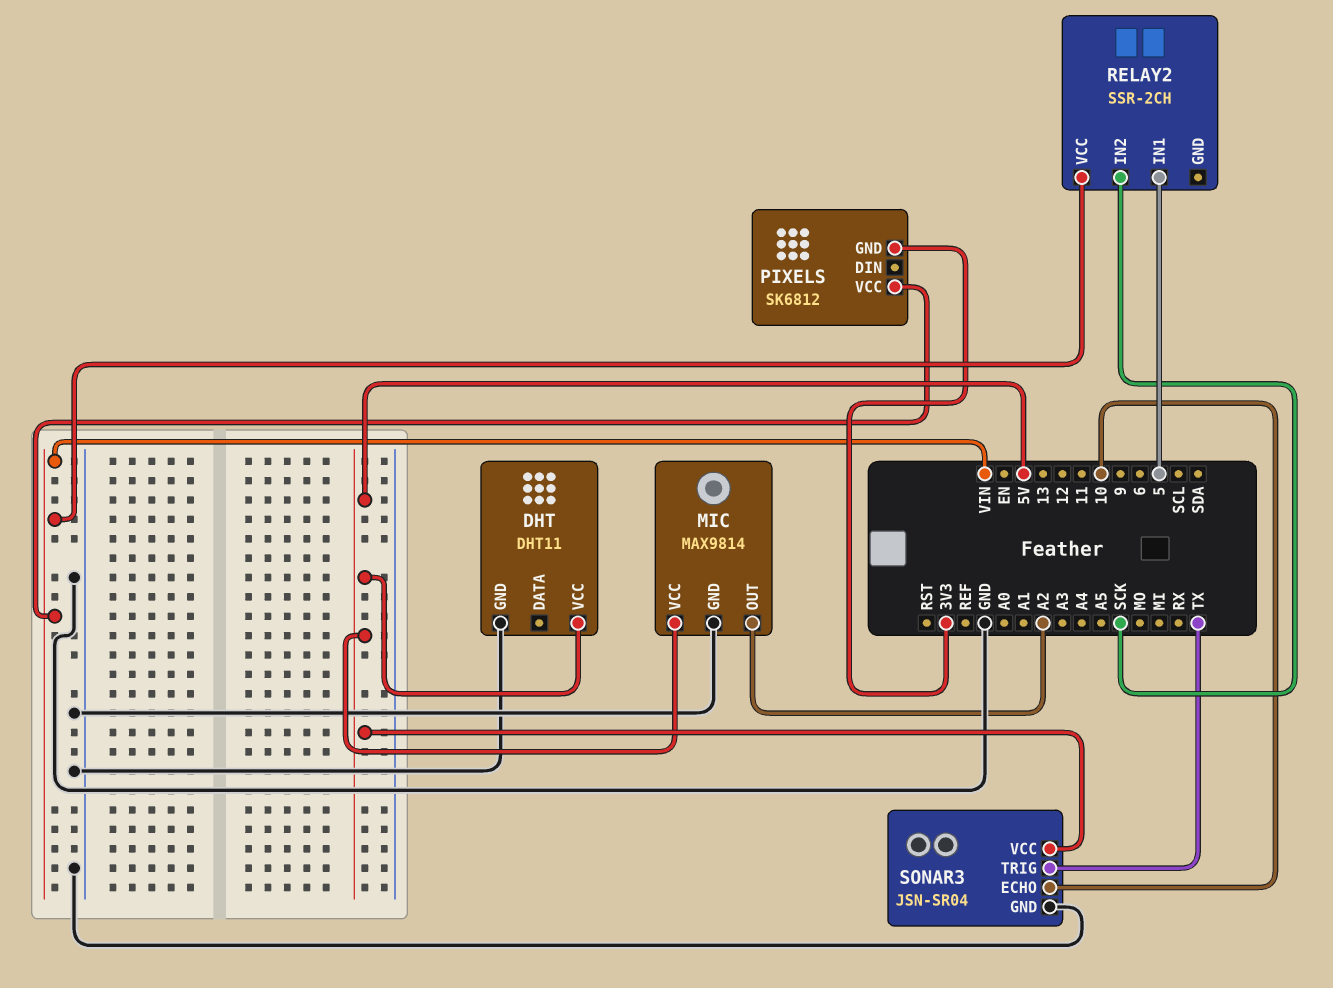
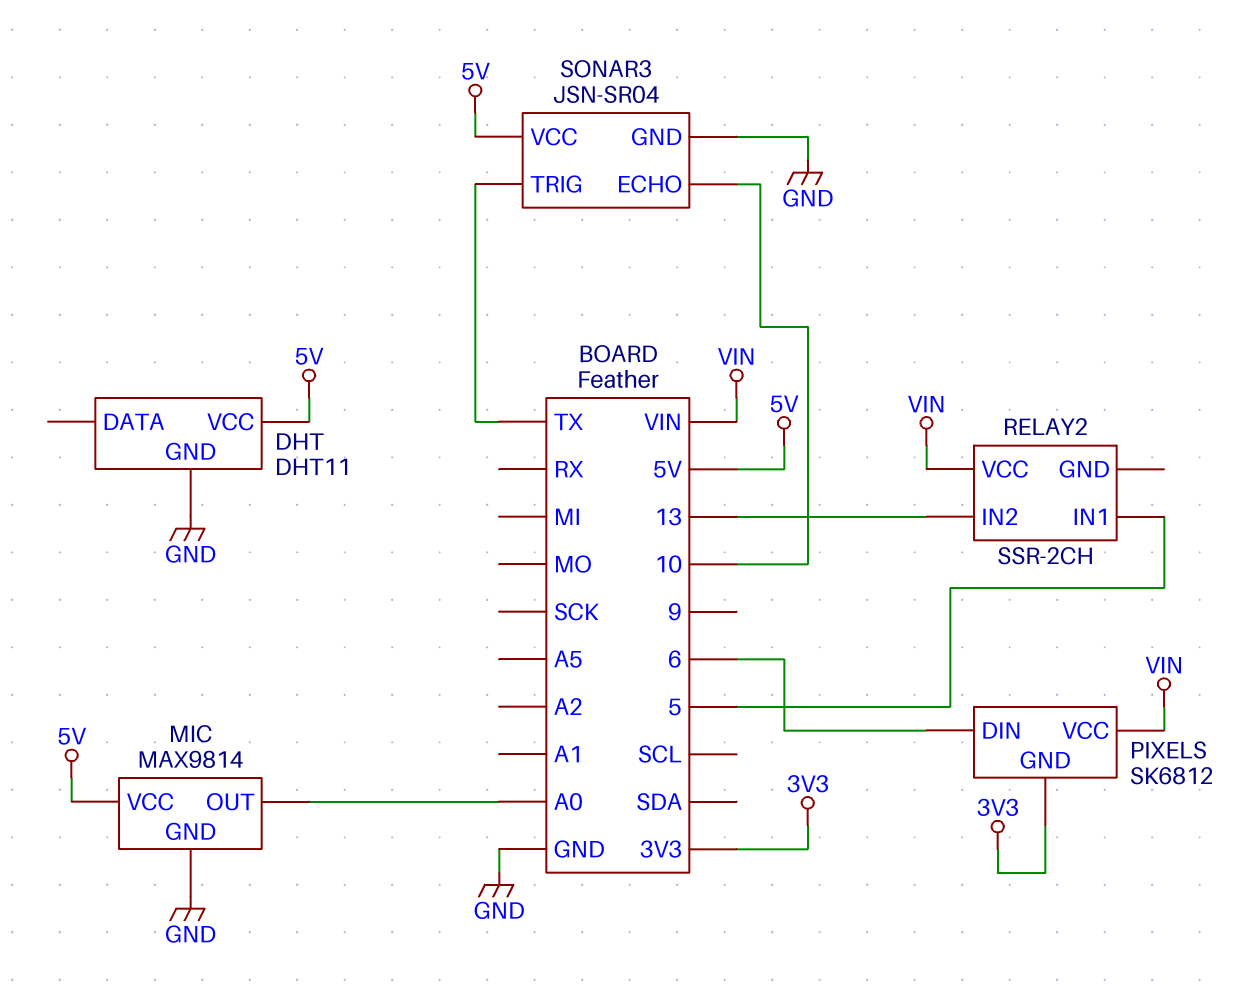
MIC pin OUT: A2 -> A0
PIXELS pin DIN: none -> 6
RELAY2 pin IN2: SCK -> 13

